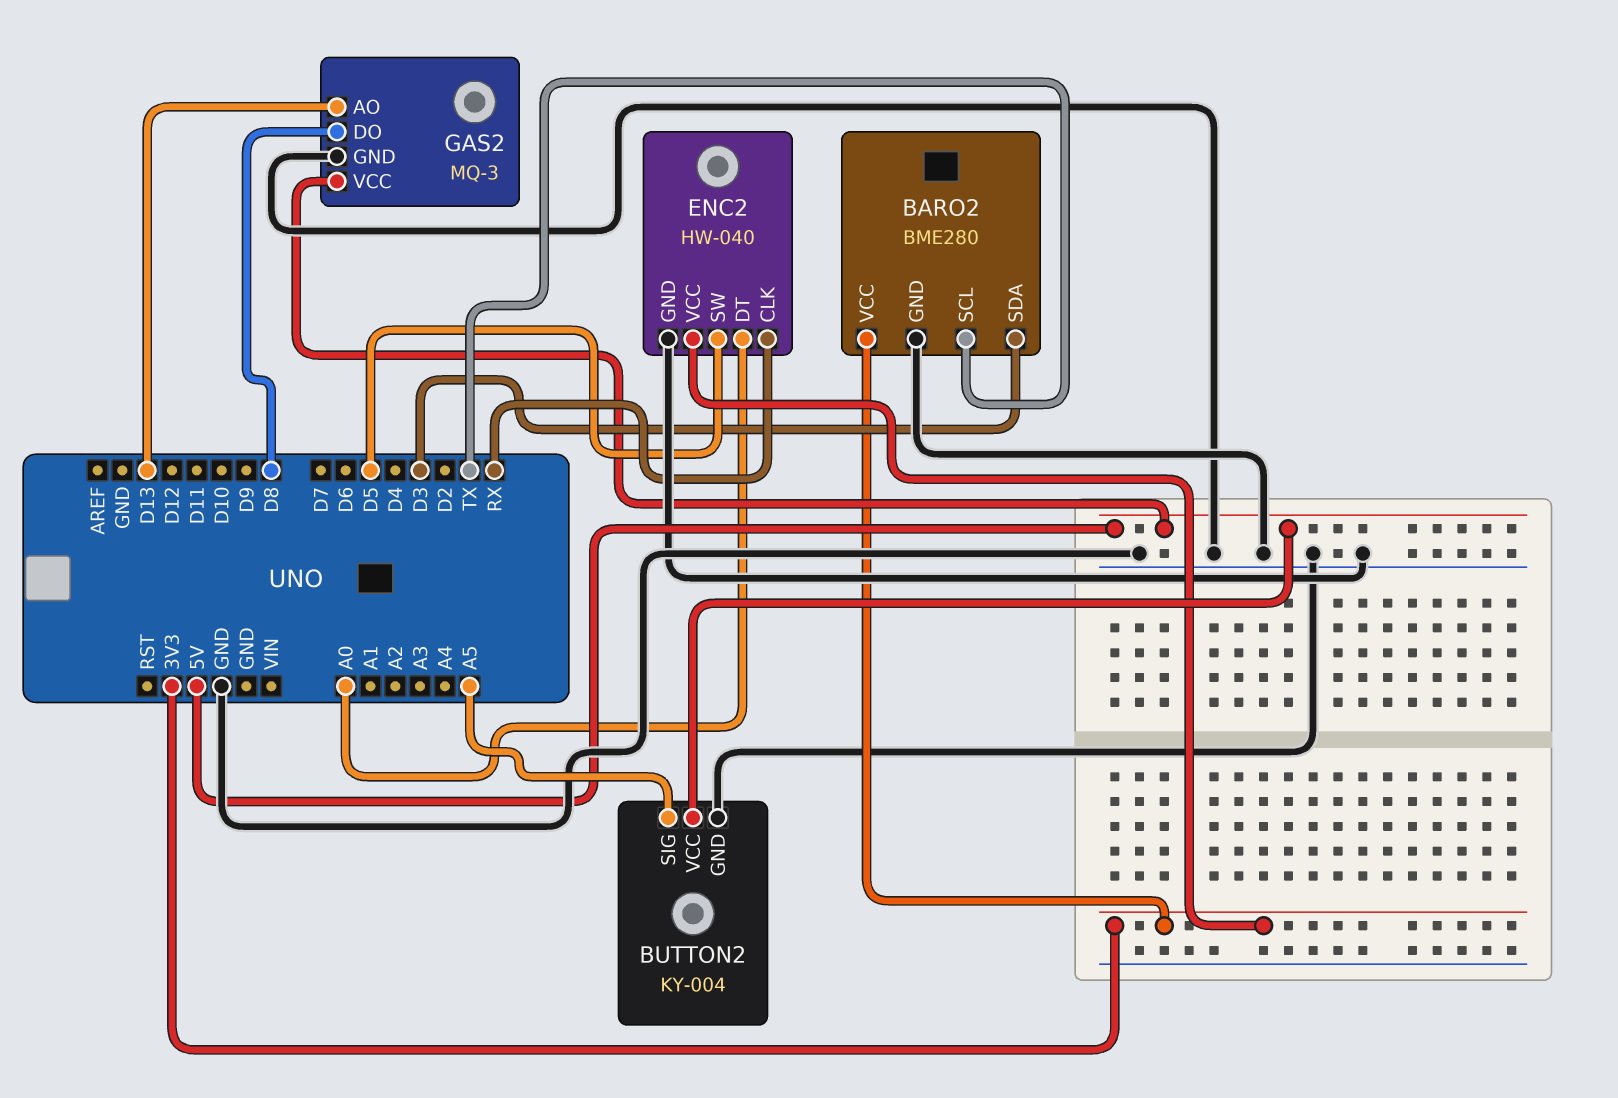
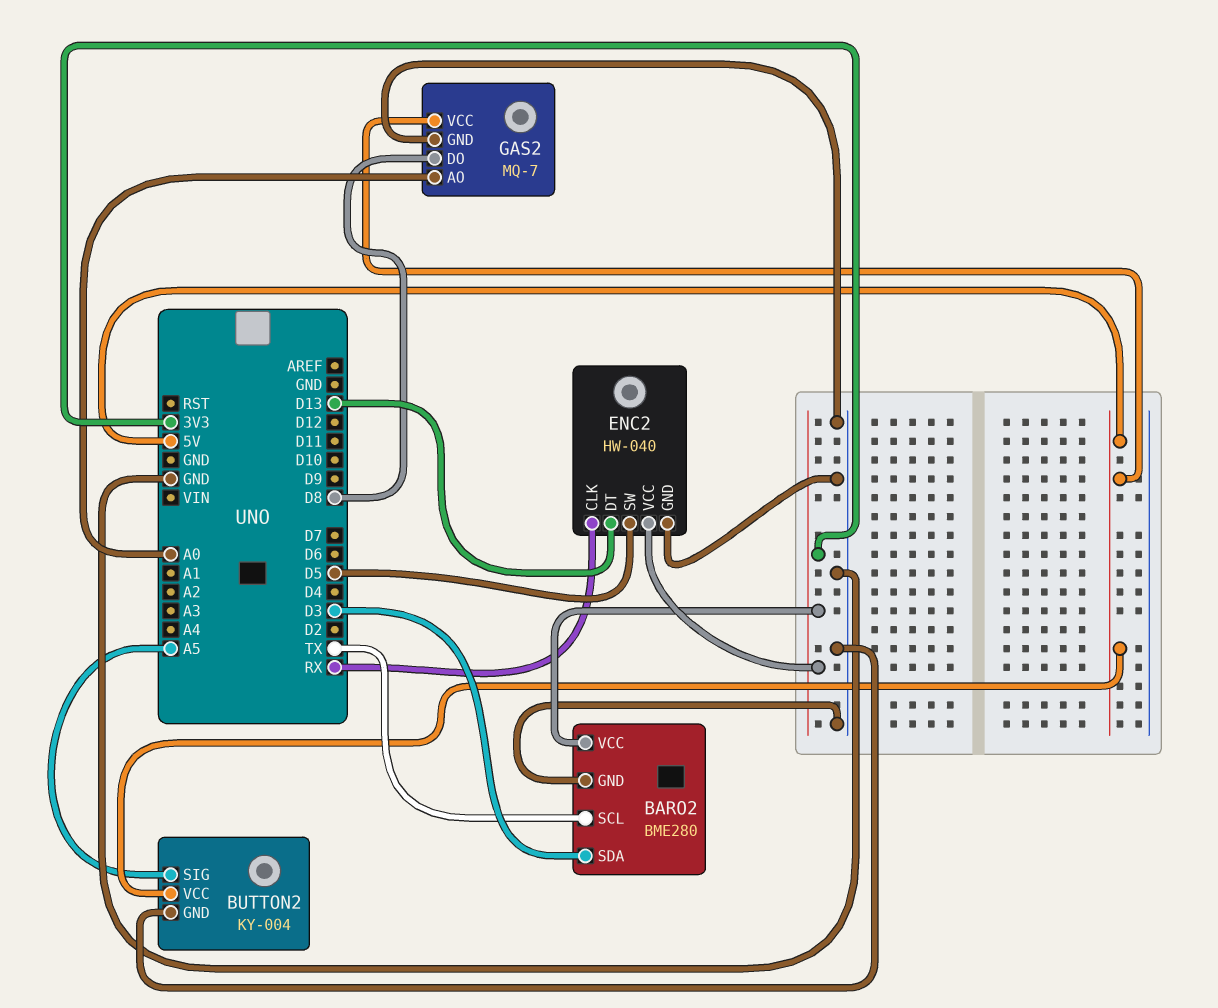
ENC2 pin DT: A0 -> D13
GAS2: MQ-3 -> MQ-7
GAS2 pin AO: D13 -> A0

